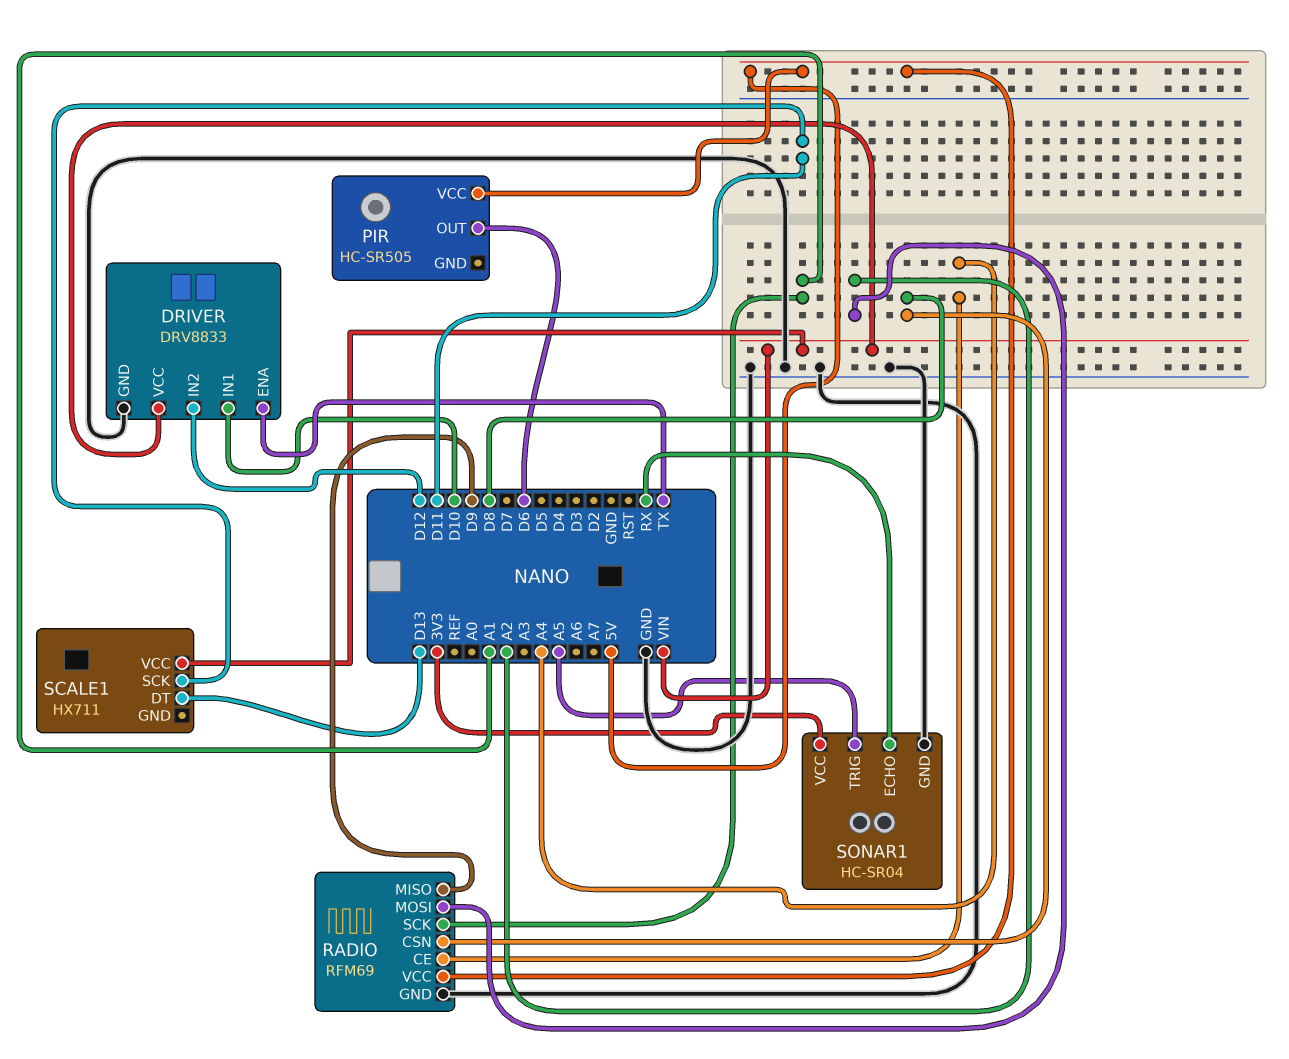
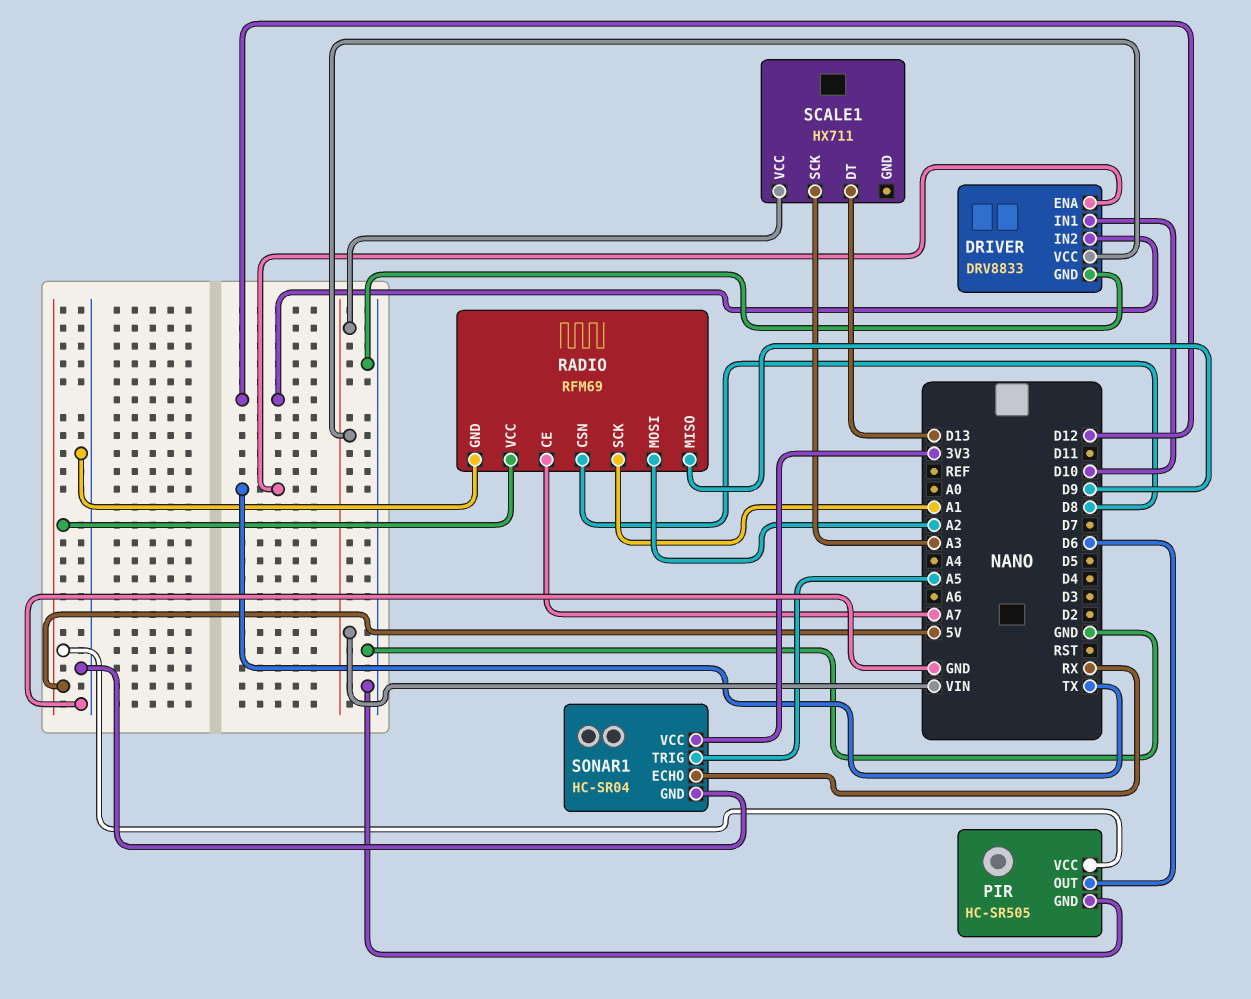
PIR pin GND: none -> GND
RADIO pin CE: A4 -> A7
SCALE1 pin SCK: D11 -> A3

